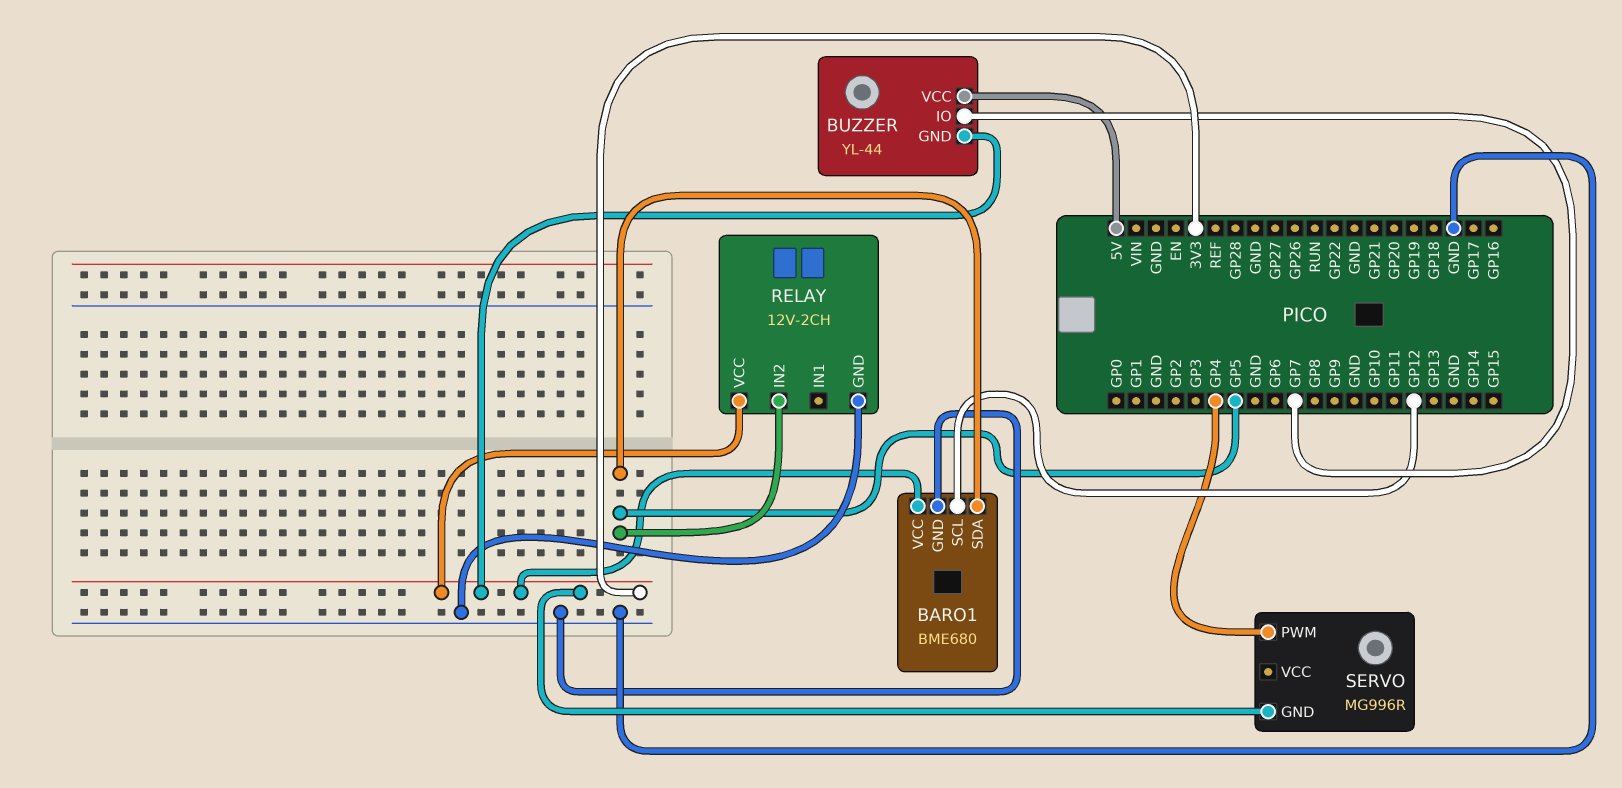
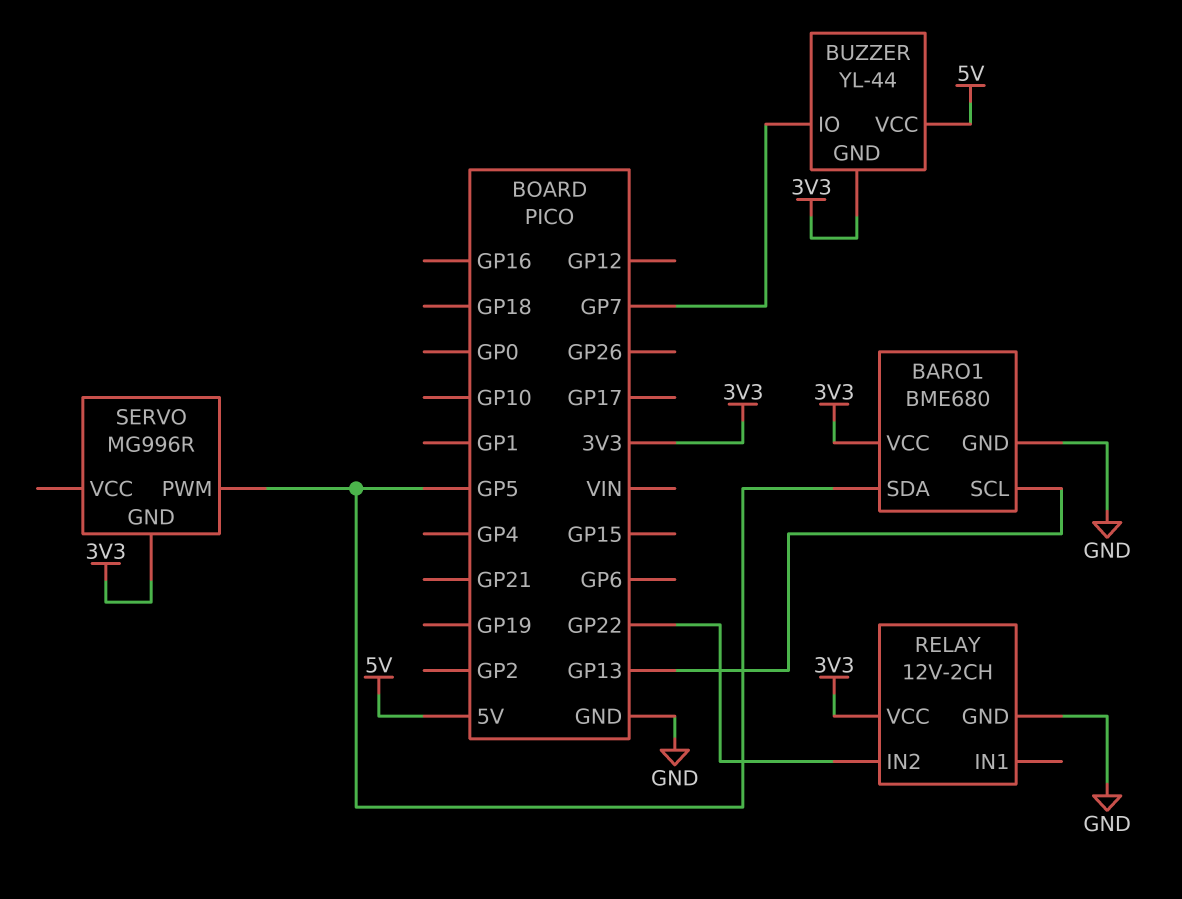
BARO1 pin SCL: GP12 -> GP13
RELAY pin IN2: GP5 -> GP22
SERVO pin PWM: GP4 -> GP5

